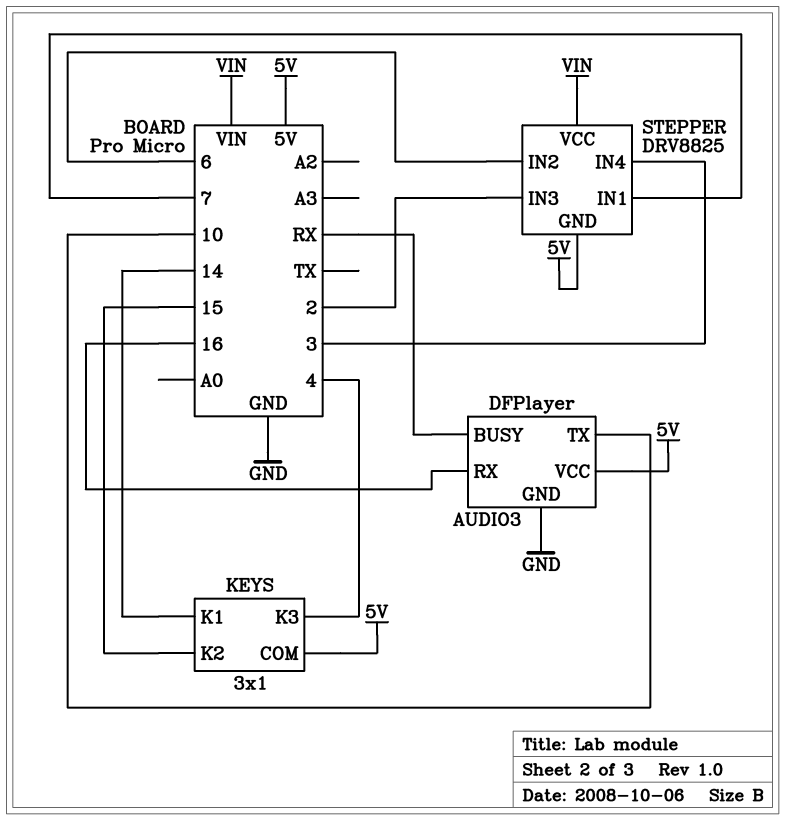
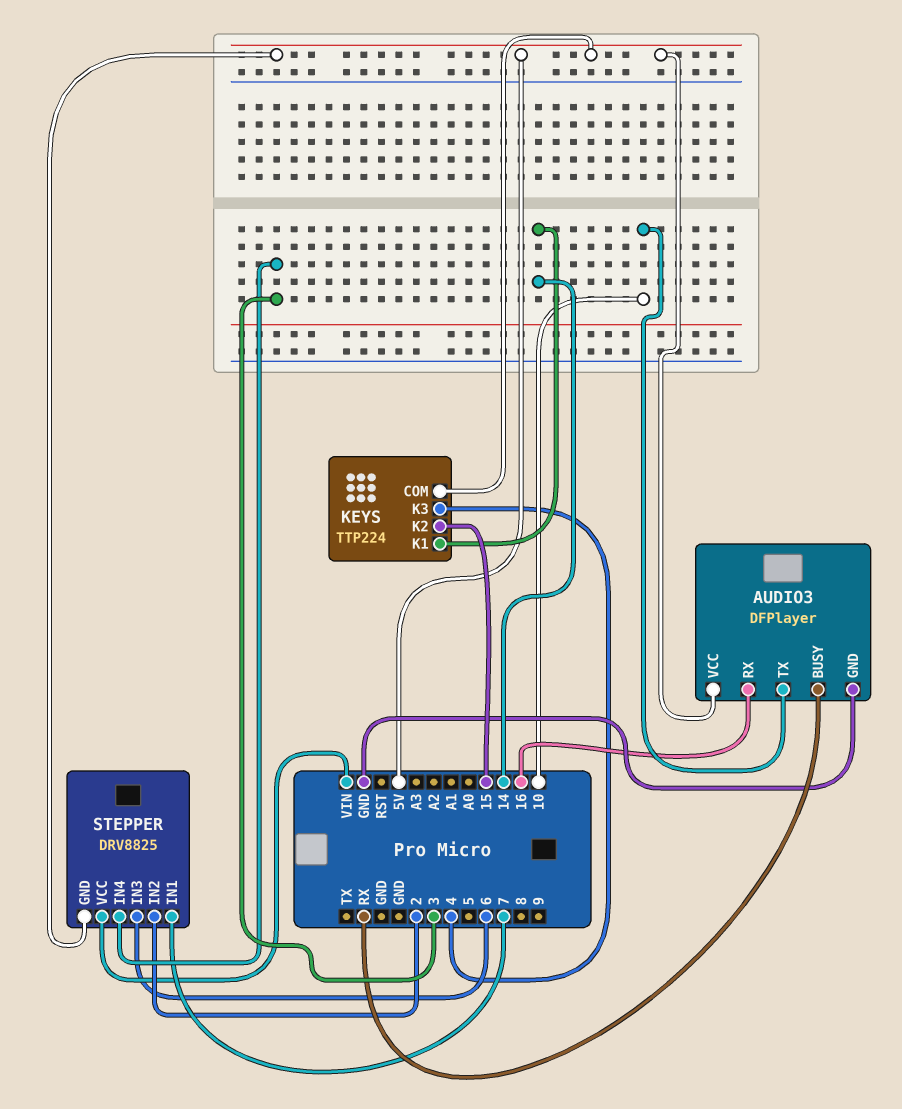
KEYS: 3x1 -> TTP224
STEPPER pin IN2: 6 -> 2
STEPPER pin IN3: 2 -> 6

